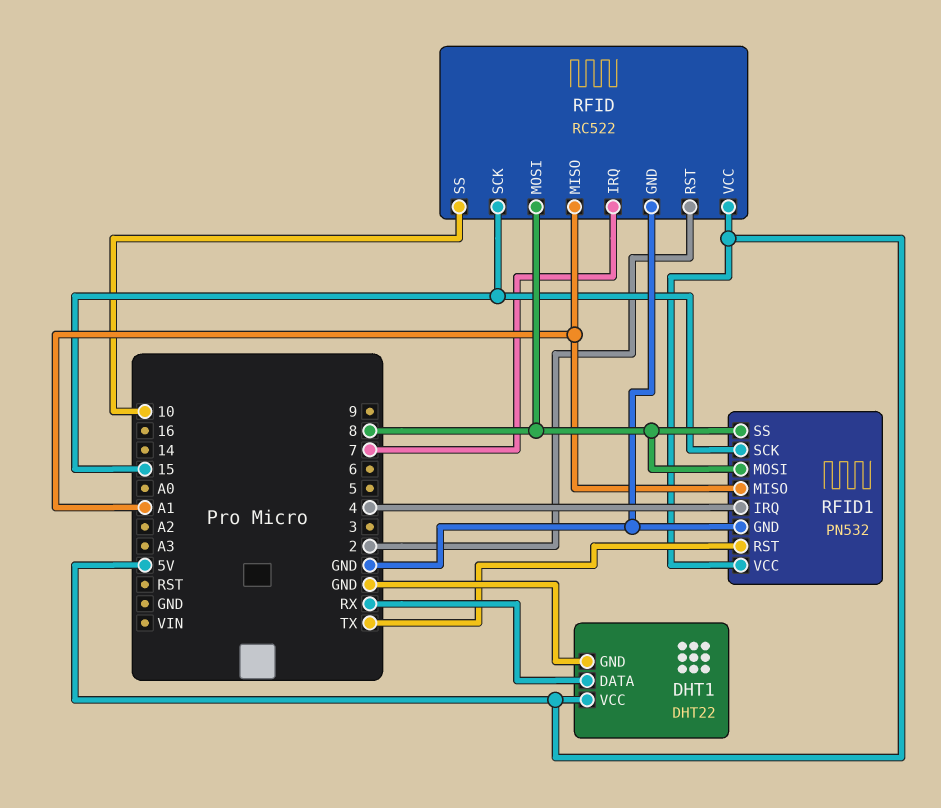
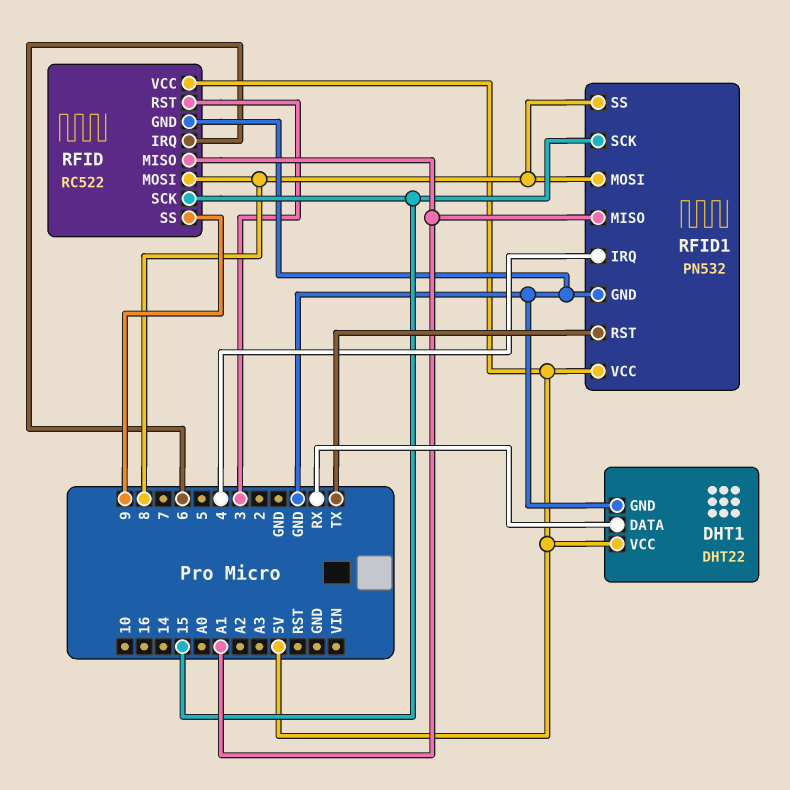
RFID pin IRQ: 7 -> 6
RFID pin RST: 2 -> 3
RFID pin SS: 10 -> 9

